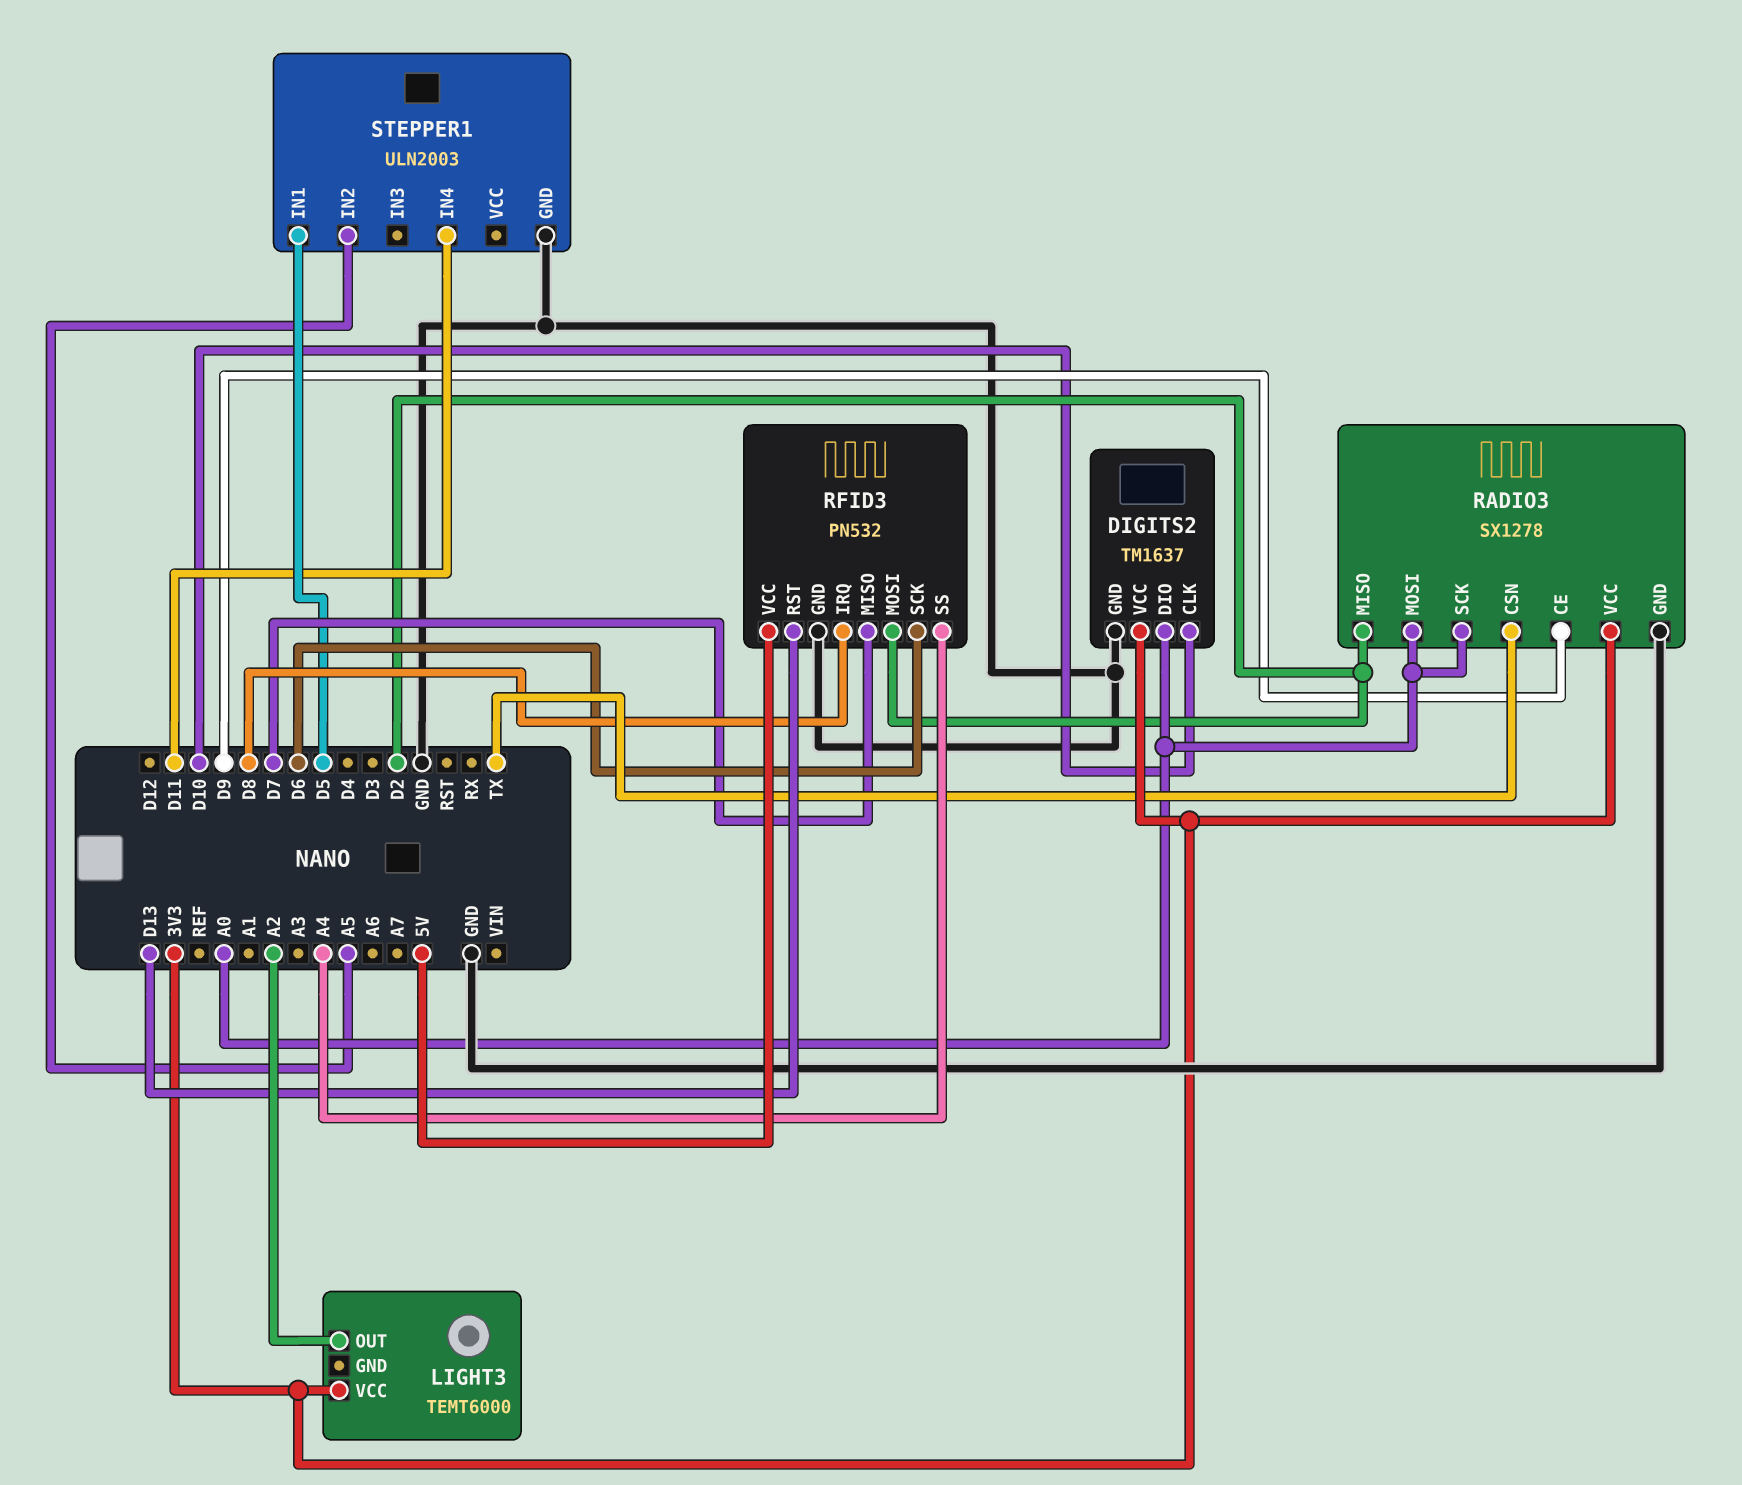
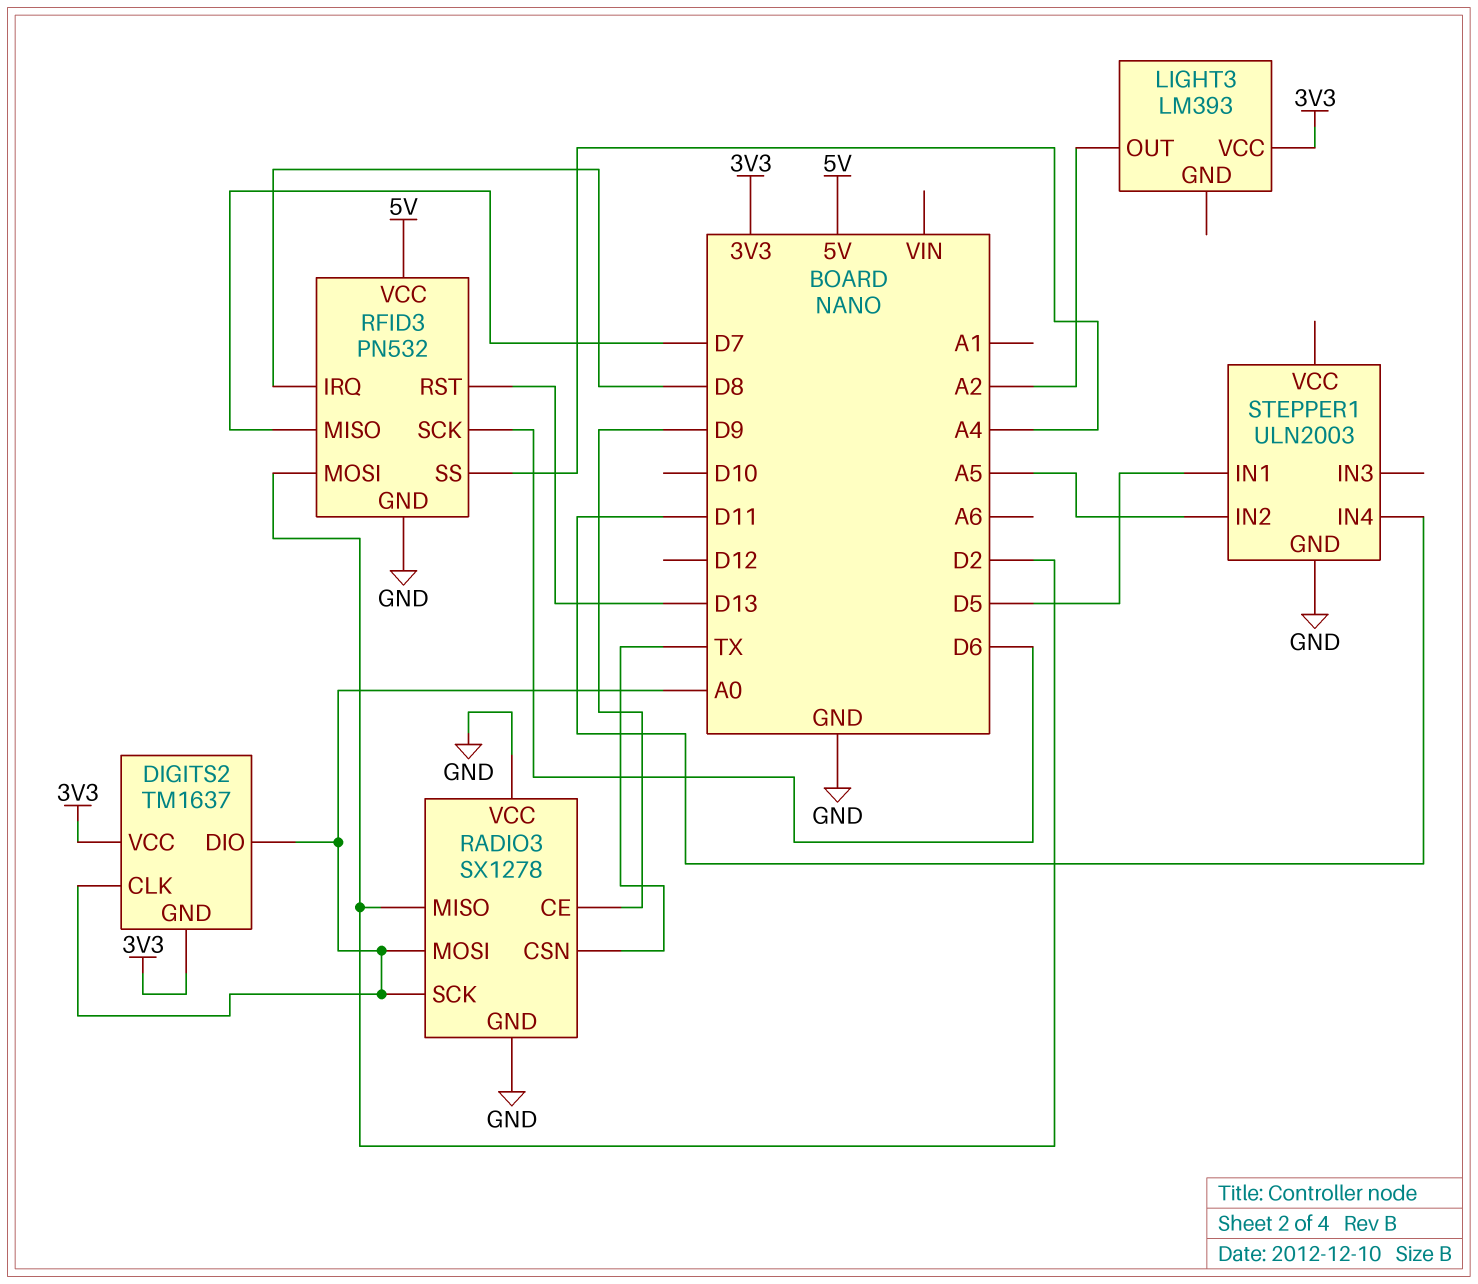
DIGITS2 pin CLK: D10 -> A0
DIGITS2 pin GND: GND -> 3V3
LIGHT3: TEMT6000 -> LM393
RADIO3 pin VCC: 3V3 -> GND

